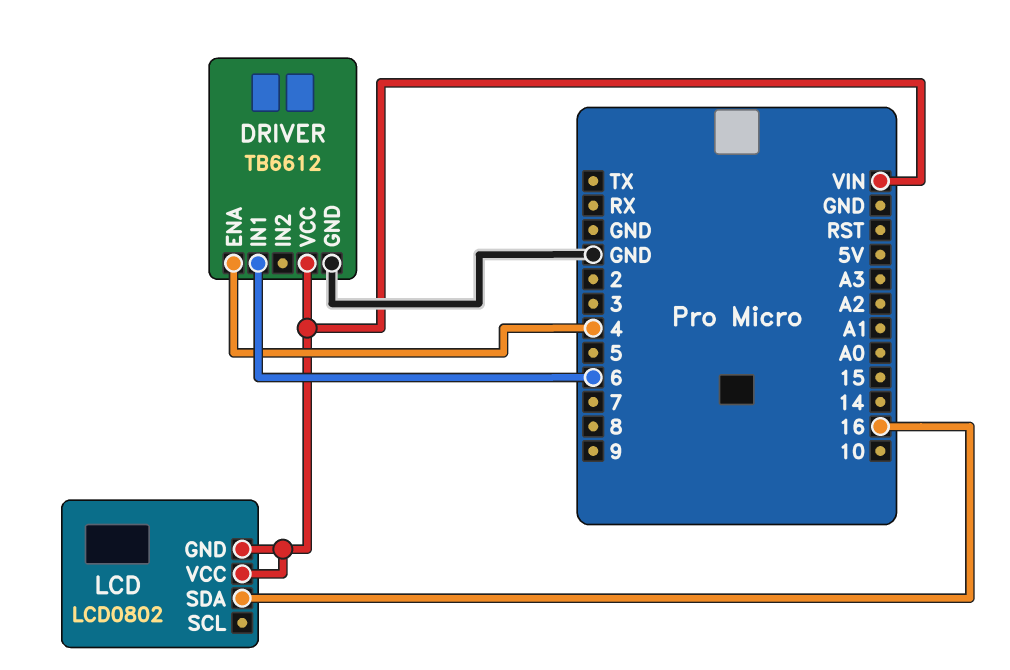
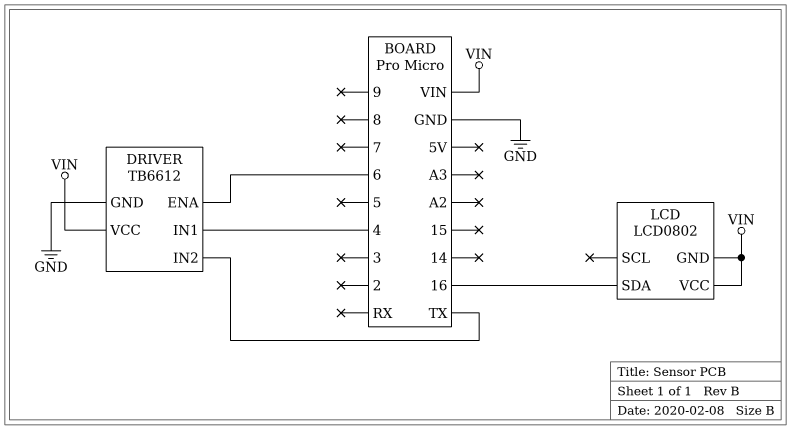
DRIVER pin ENA: 4 -> 6
DRIVER pin IN1: 6 -> 4
DRIVER pin IN2: none -> TX

